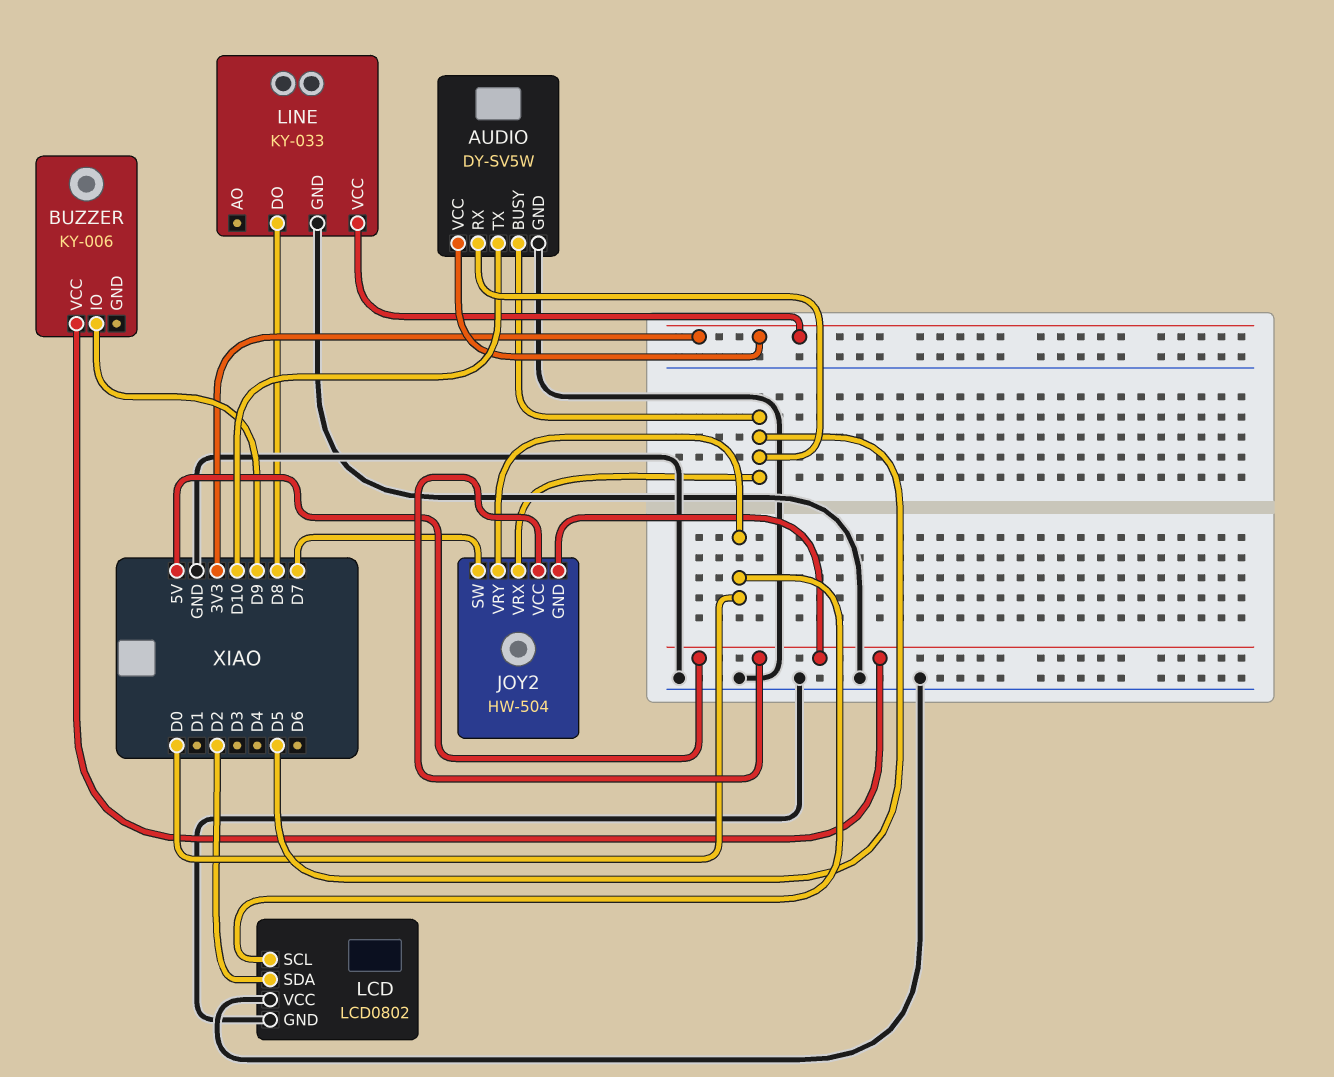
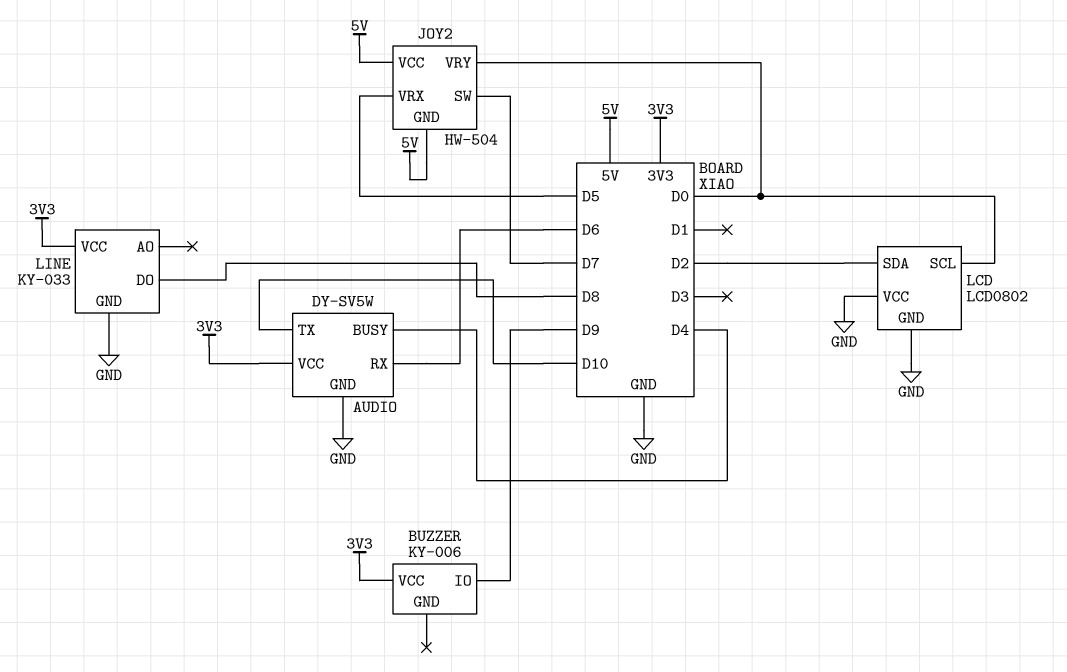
AUDIO pin BUSY: D5 -> D4
AUDIO pin RX: D5 -> D6
BUZZER pin VCC: 5V -> 3V3

